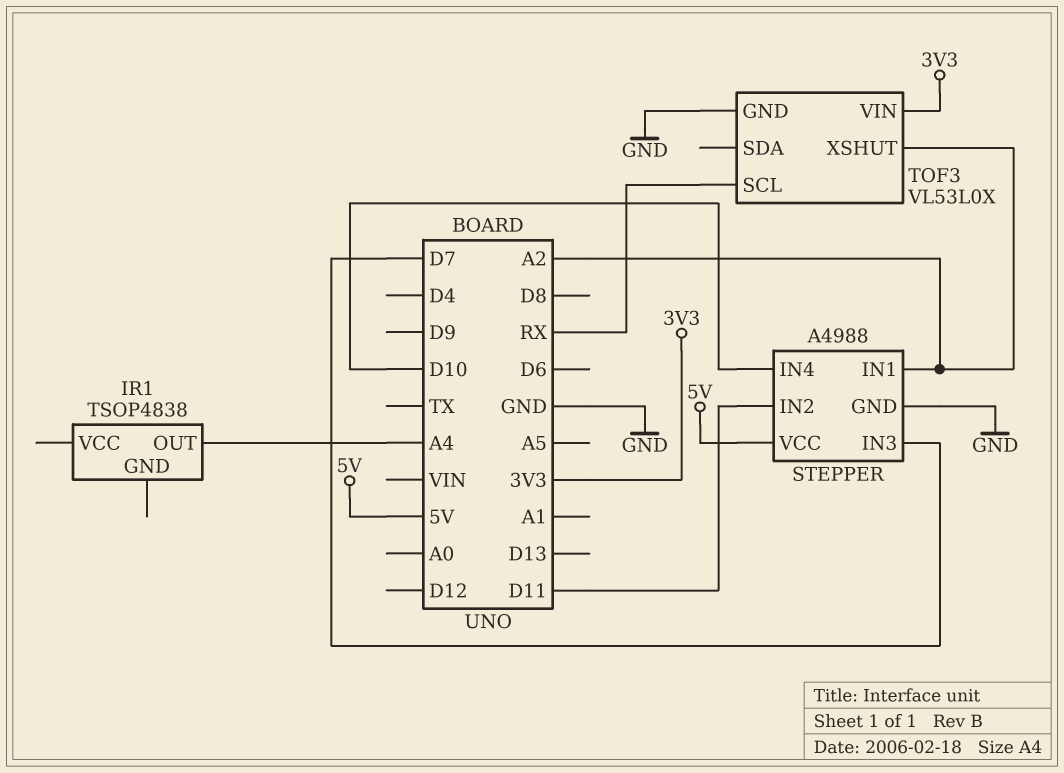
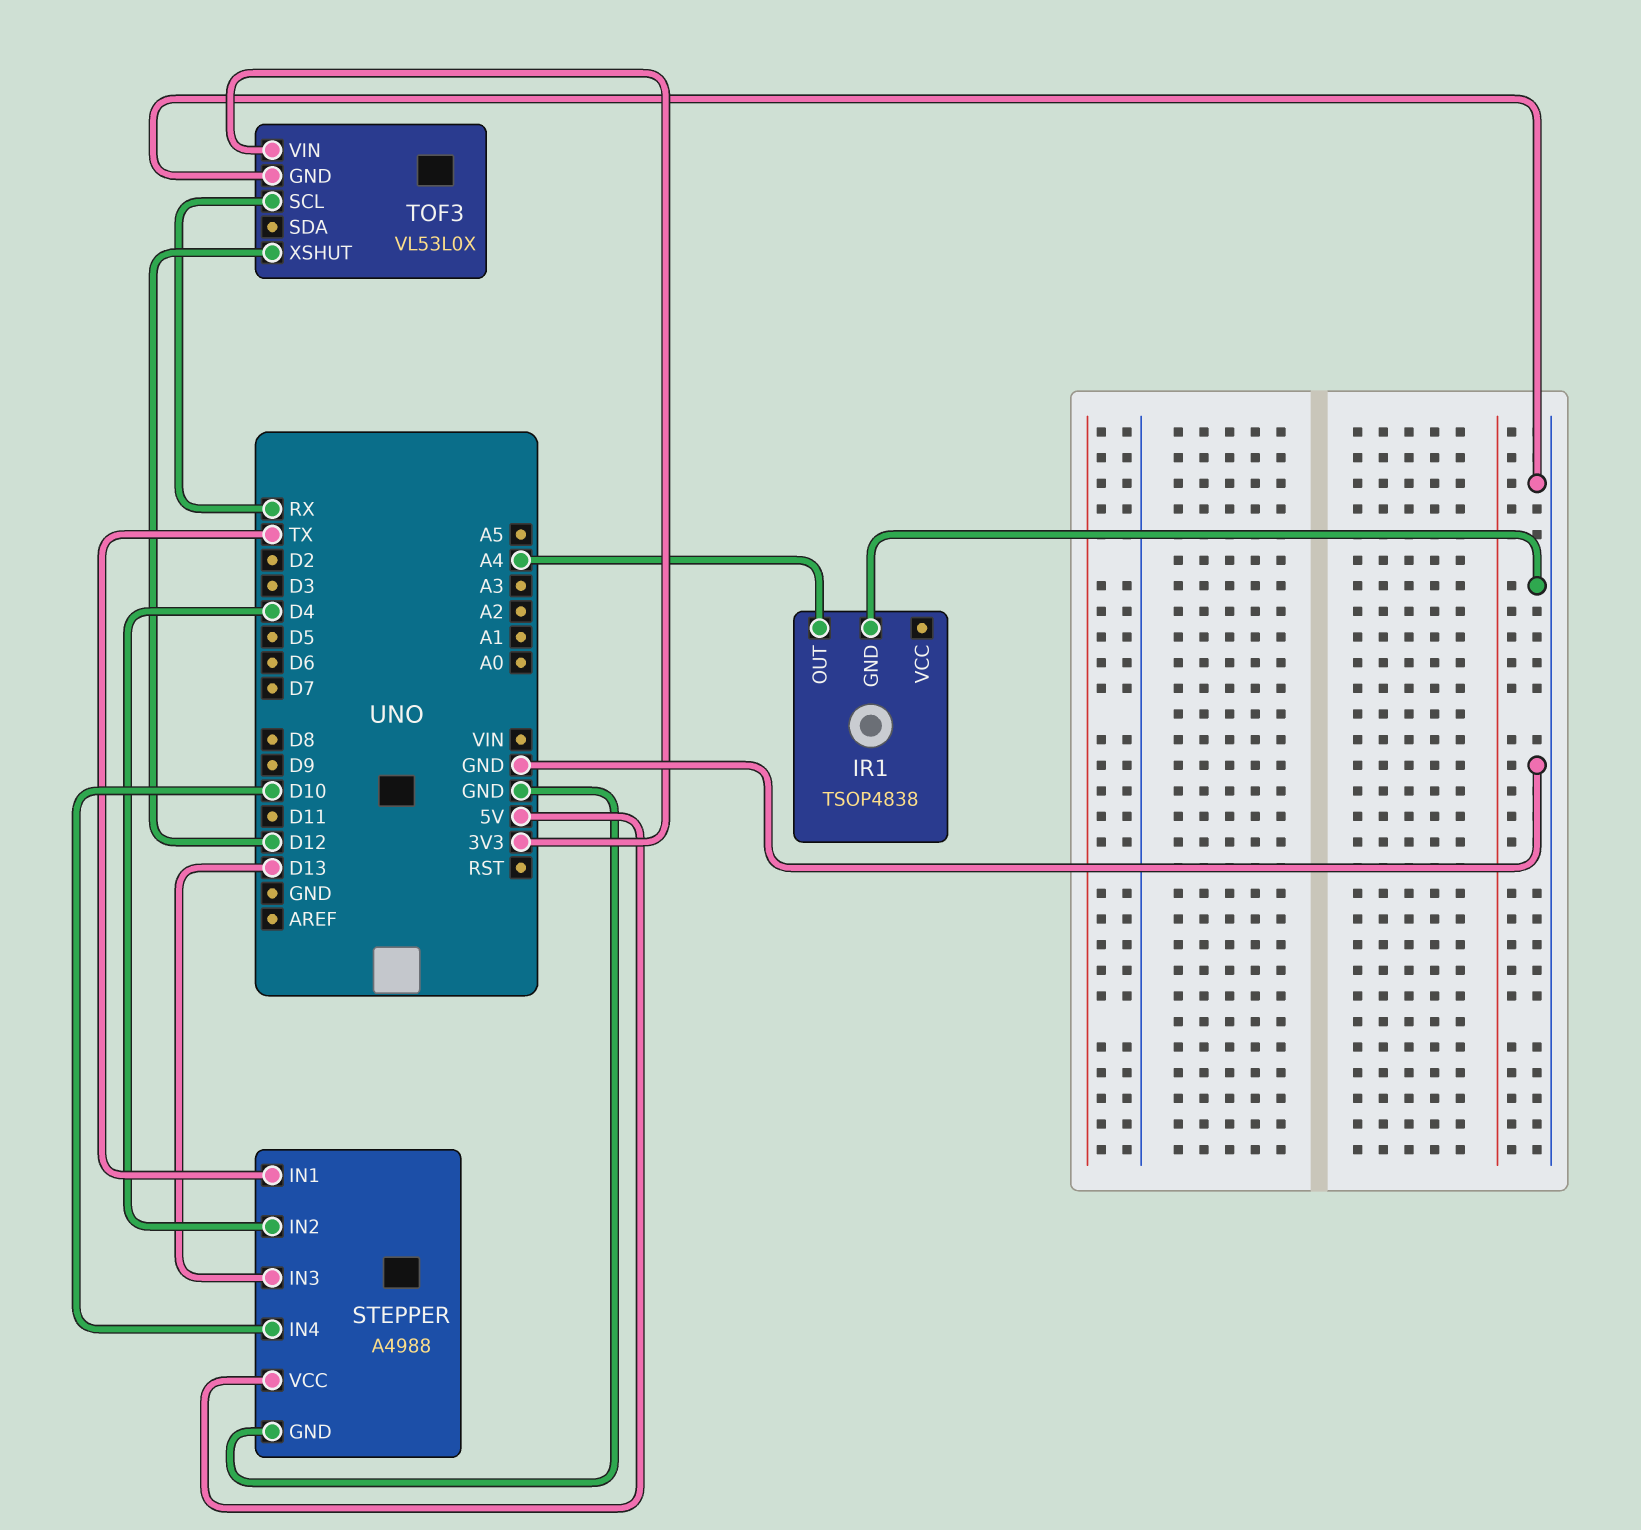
IR1 pin GND: none -> GND
STEPPER pin IN1: A2 -> TX
STEPPER pin IN2: D11 -> D4
STEPPER pin IN3: D7 -> D13
TOF3 pin XSHUT: A2 -> D12

